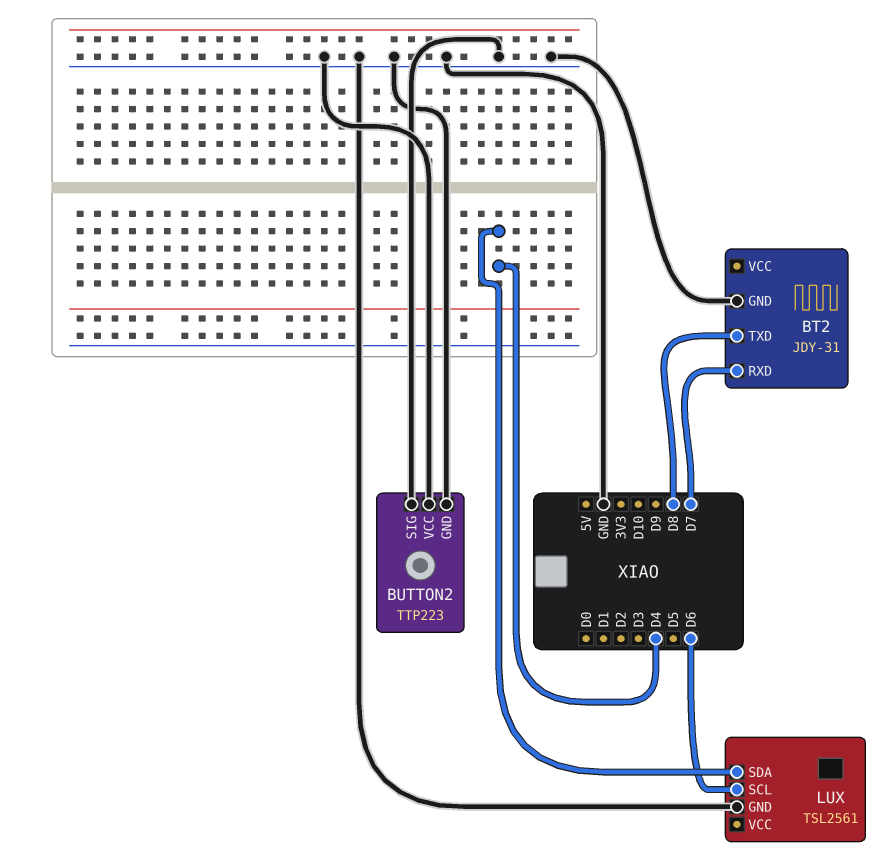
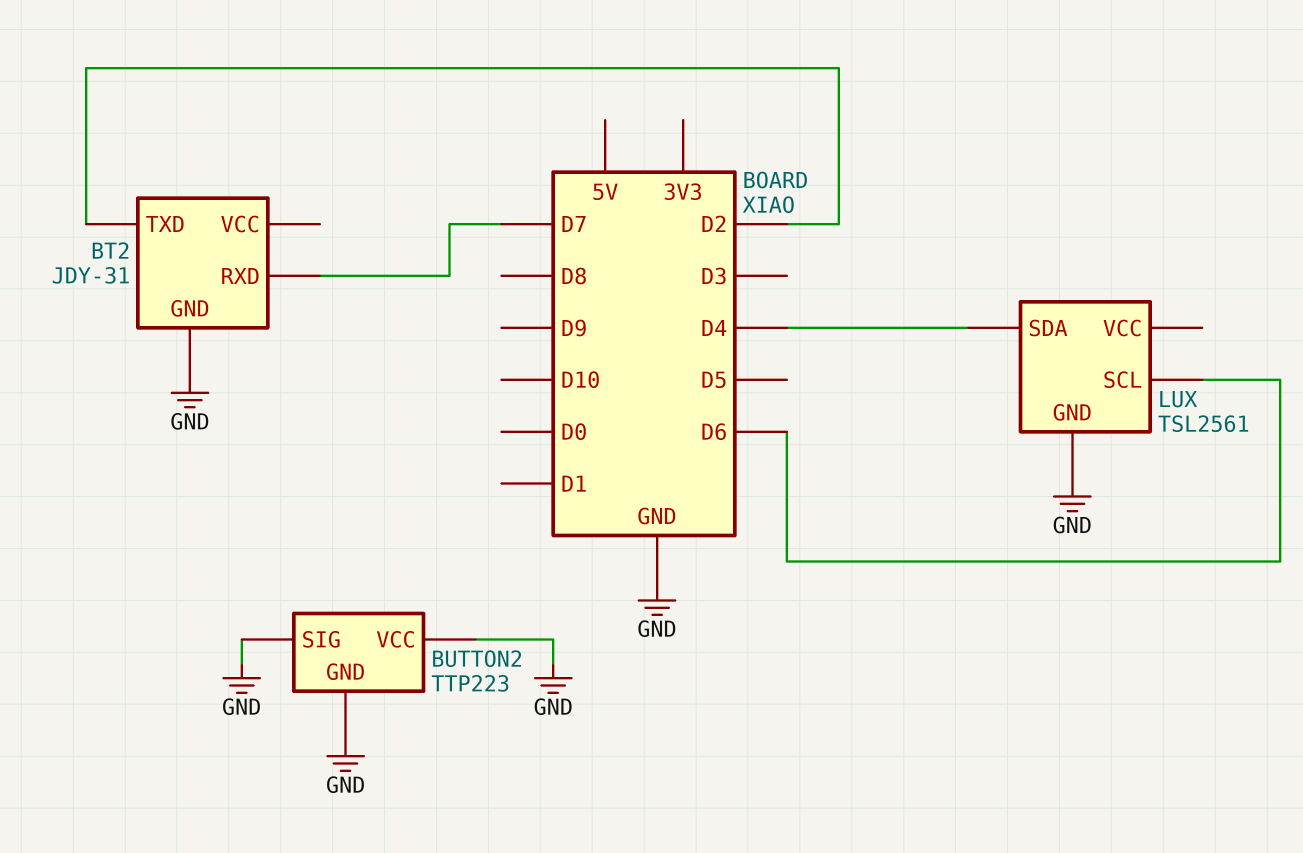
BT2 pin TXD: D8 -> D2

